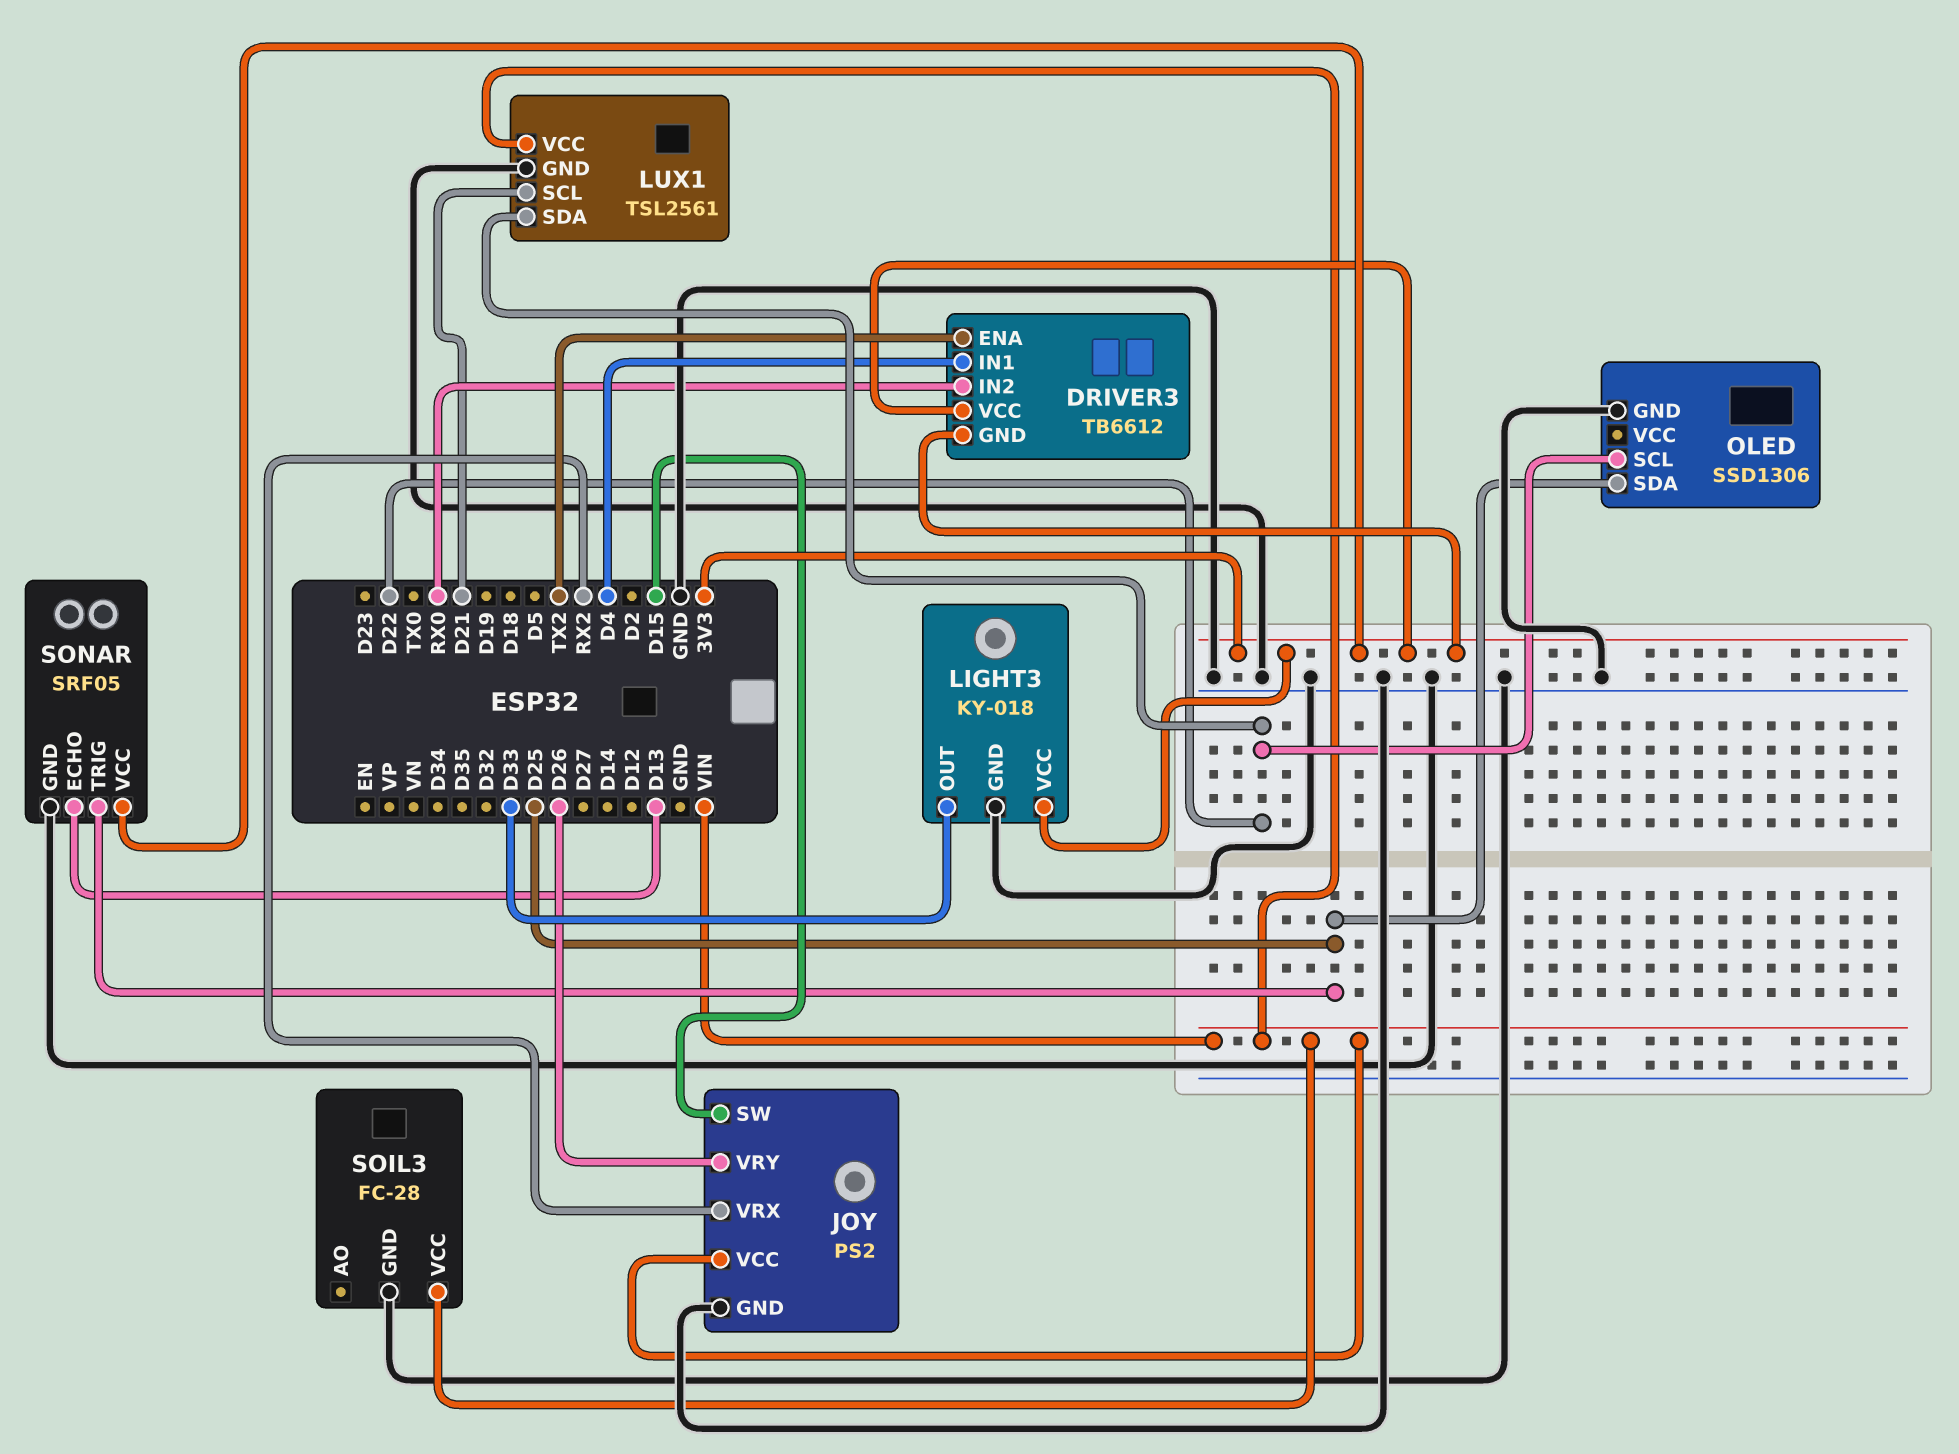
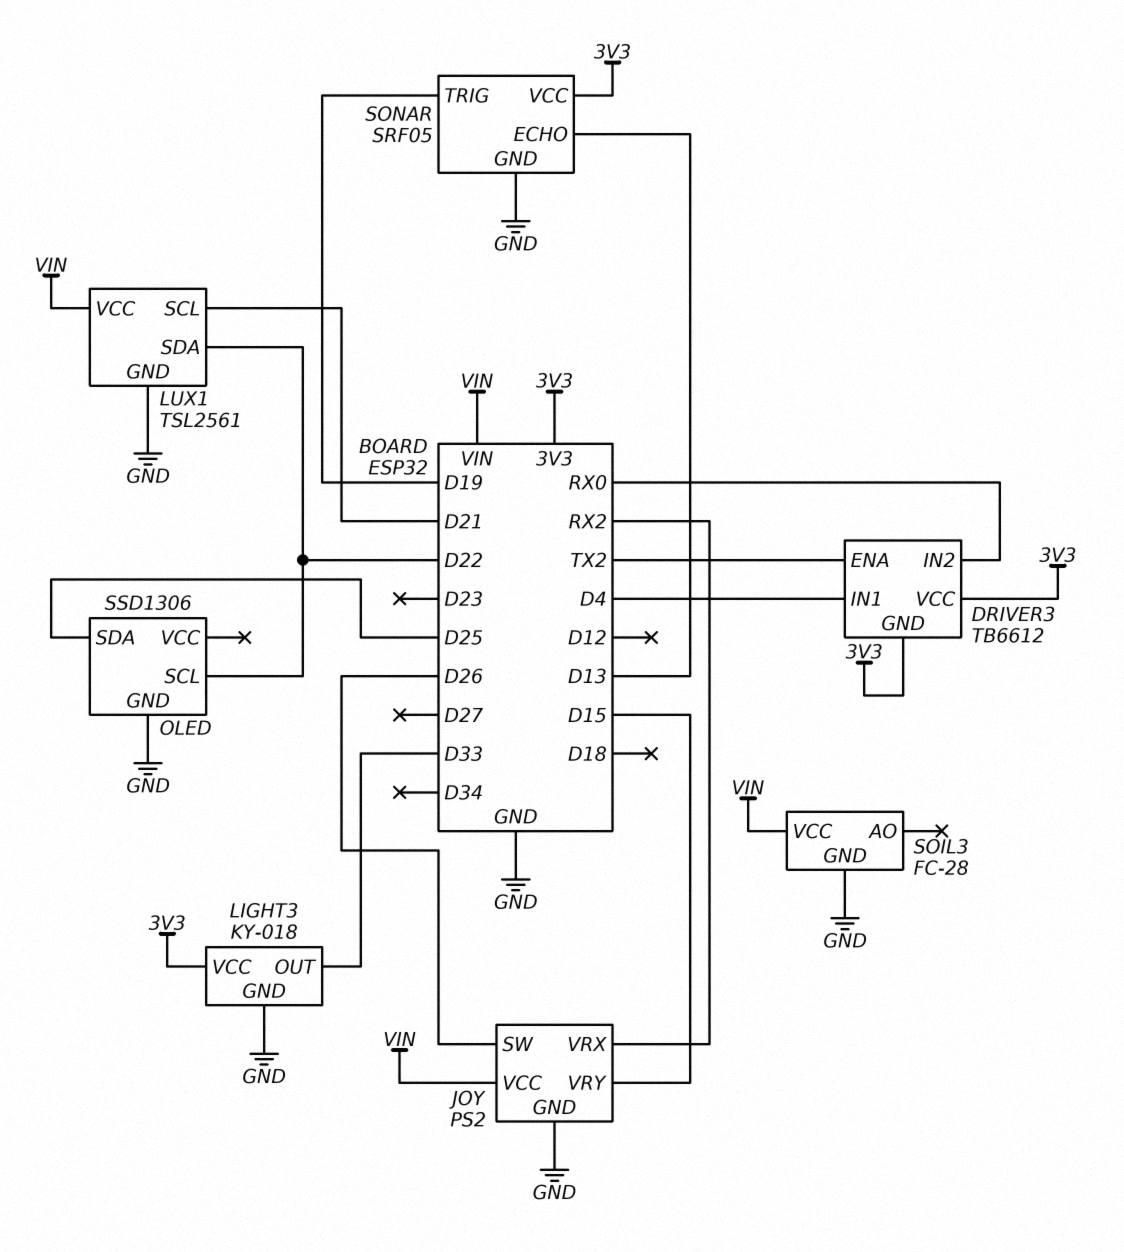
JOY pin SW: D15 -> D26
JOY pin VRY: D26 -> D15
SONAR pin TRIG: D25 -> D19

